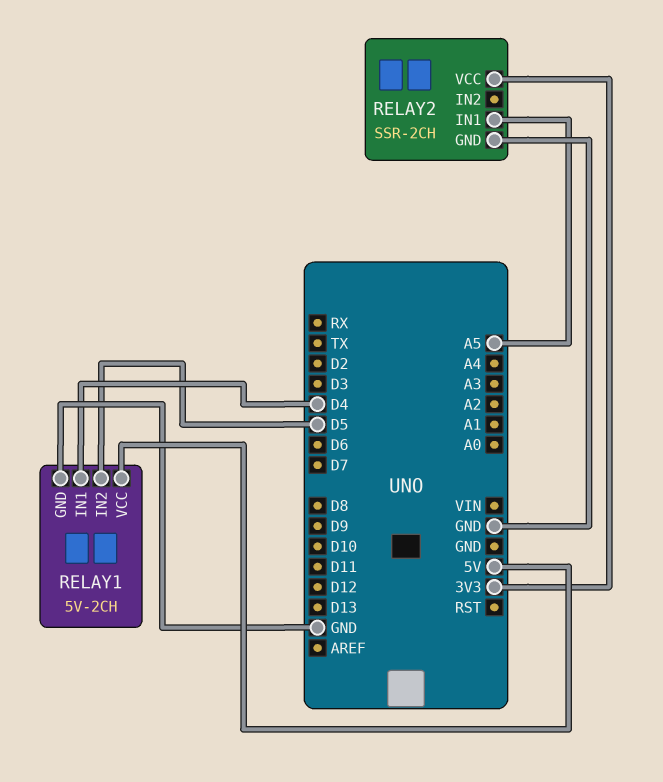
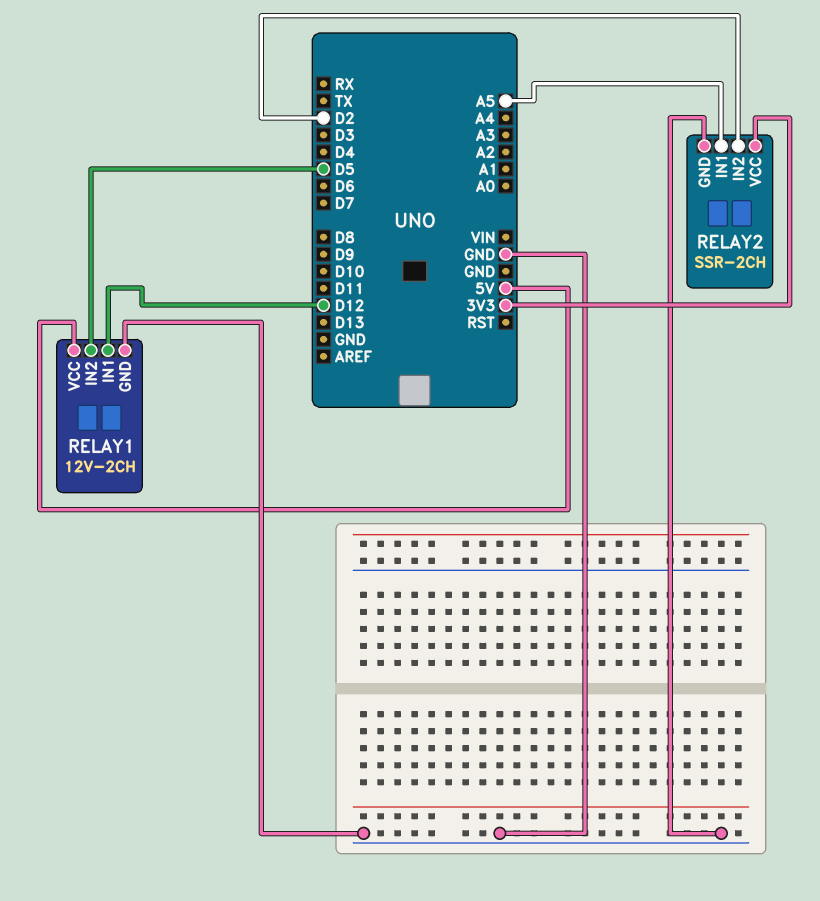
RELAY1: 5V-2CH -> 12V-2CH
RELAY1 pin IN1: D4 -> D12
RELAY2 pin IN2: none -> D2

